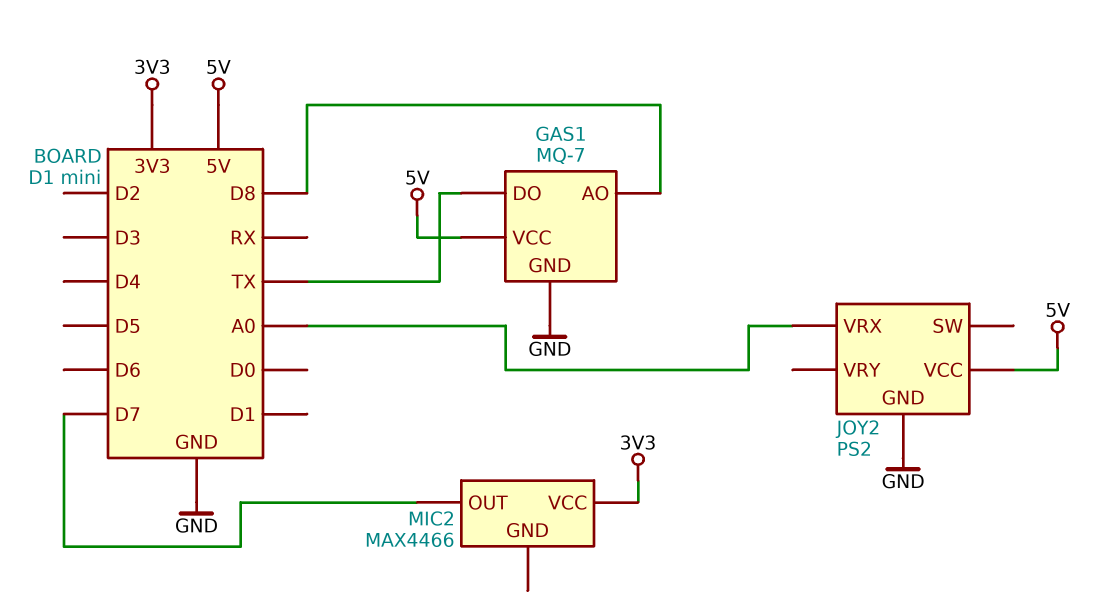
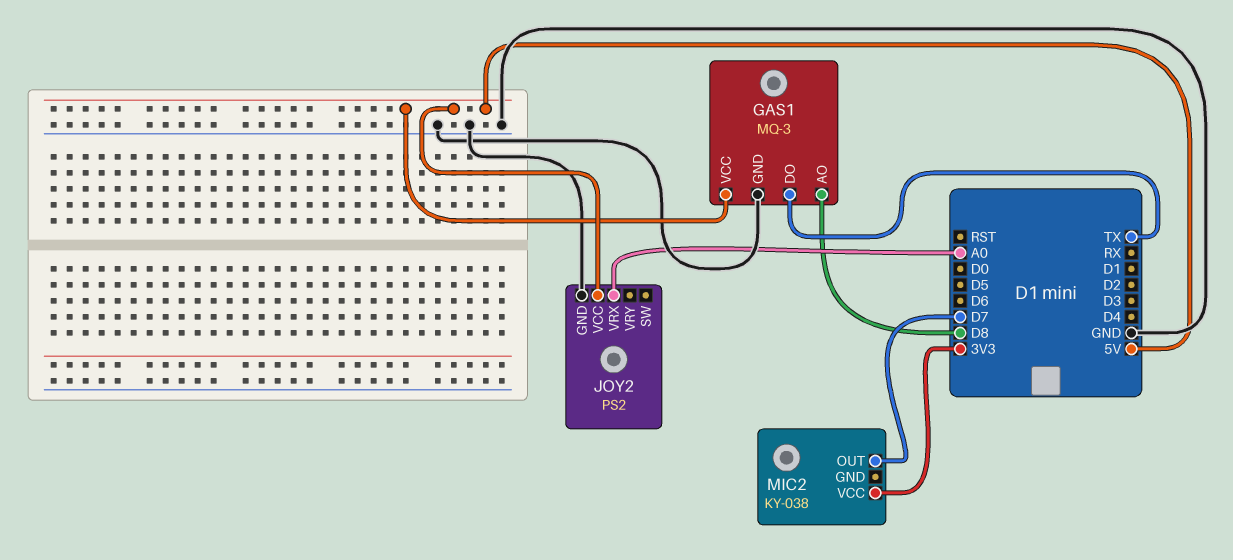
GAS1: MQ-7 -> MQ-3
MIC2: MAX4466 -> KY-038

